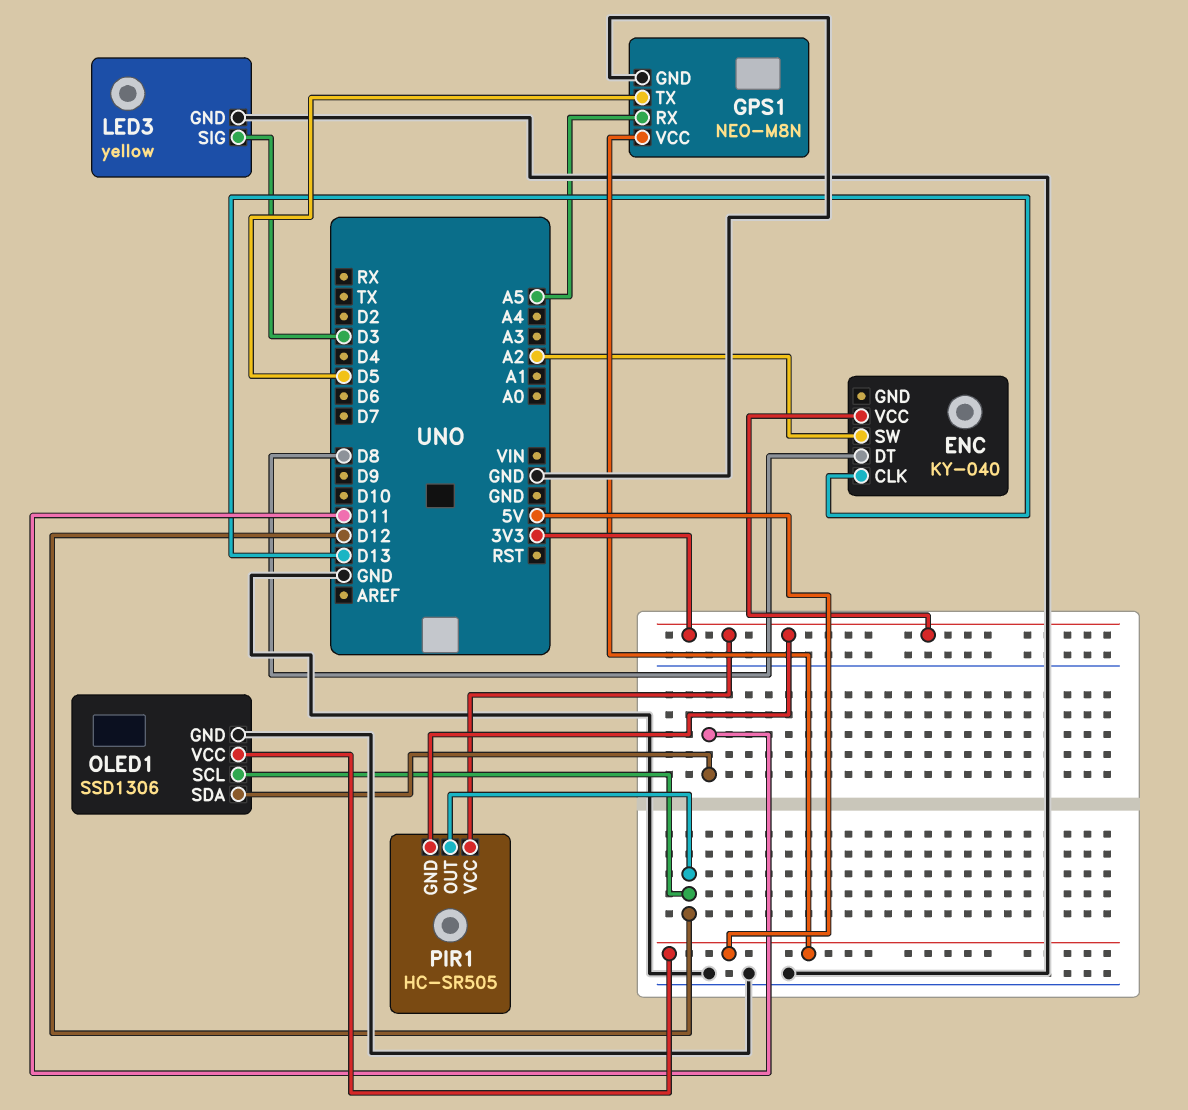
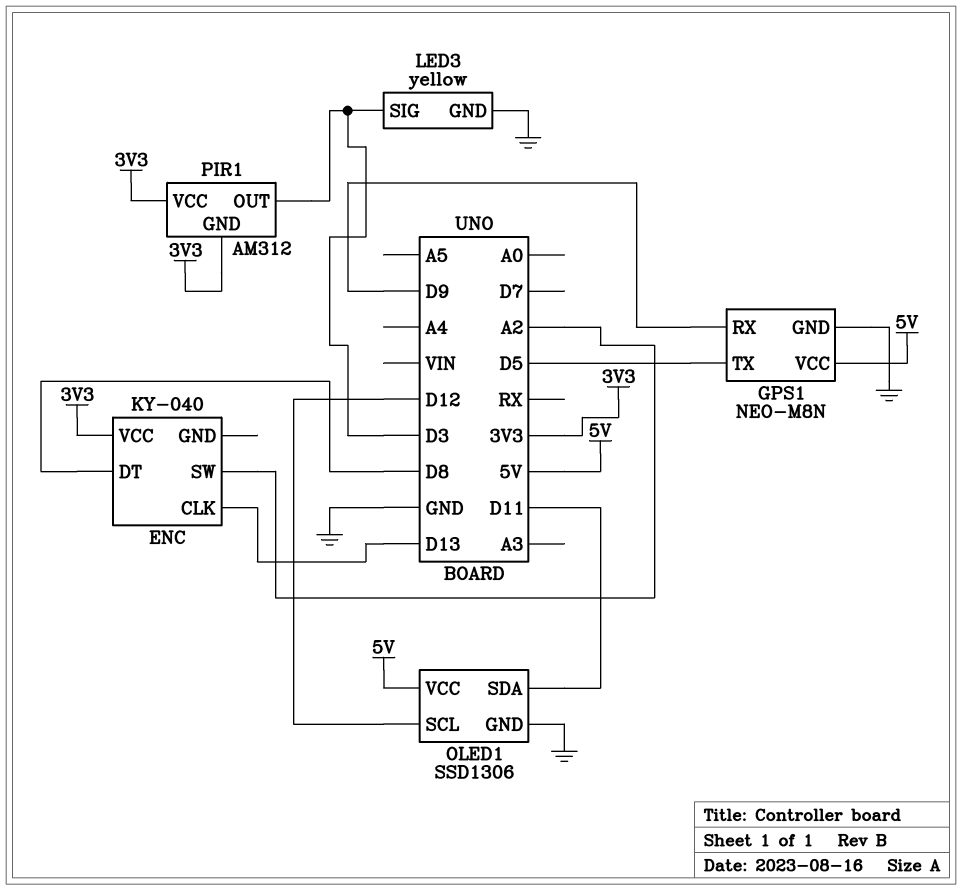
GPS1 pin RX: A5 -> D9
PIR1: HC-SR505 -> AM312
PIR1 pin OUT: D12 -> D3

